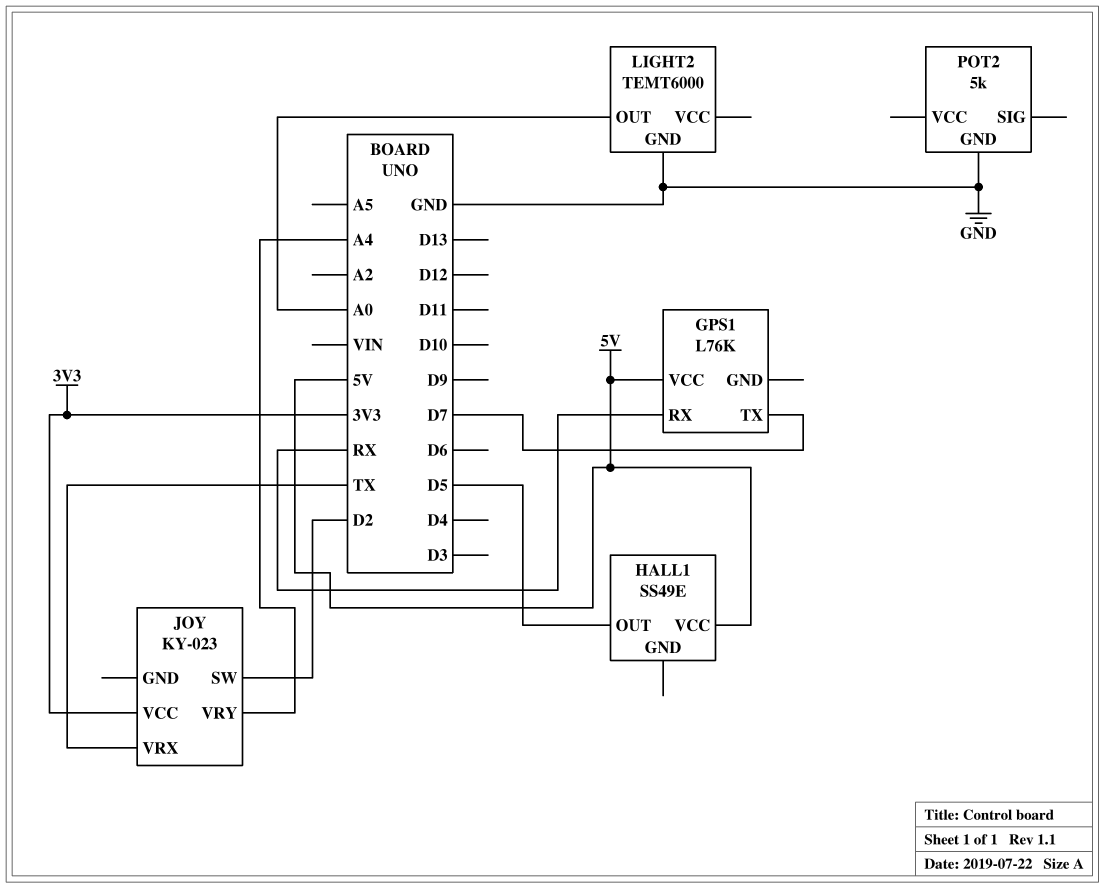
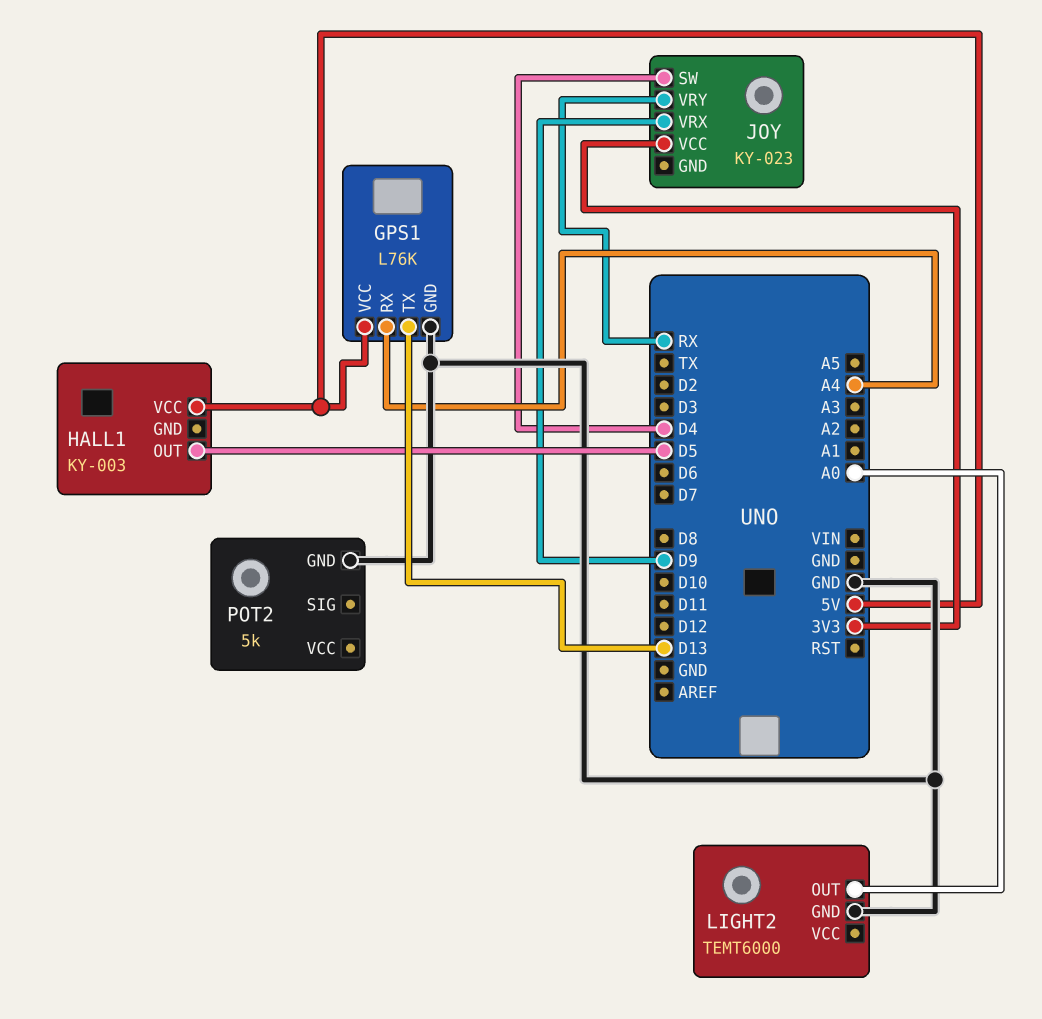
GPS1 pin GND: none -> GND
GPS1 pin RX: RX -> A4
GPS1 pin TX: D7 -> D13
HALL1: SS49E -> KY-003
JOY pin SW: D2 -> D4
JOY pin VRX: TX -> D9
JOY pin VRY: A4 -> RX

